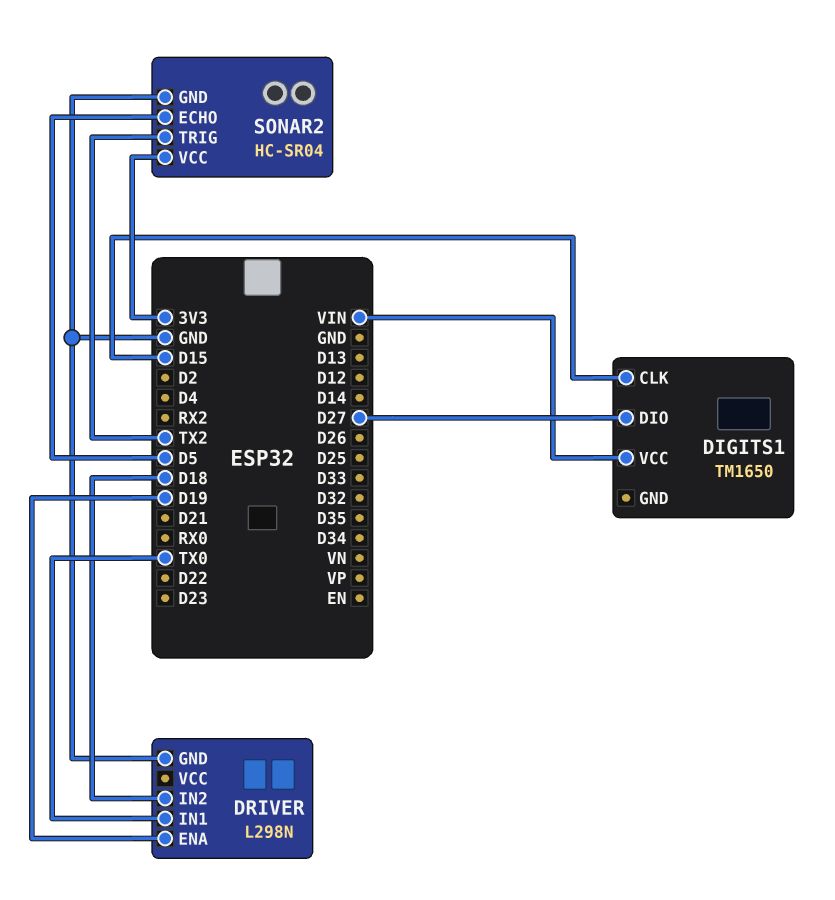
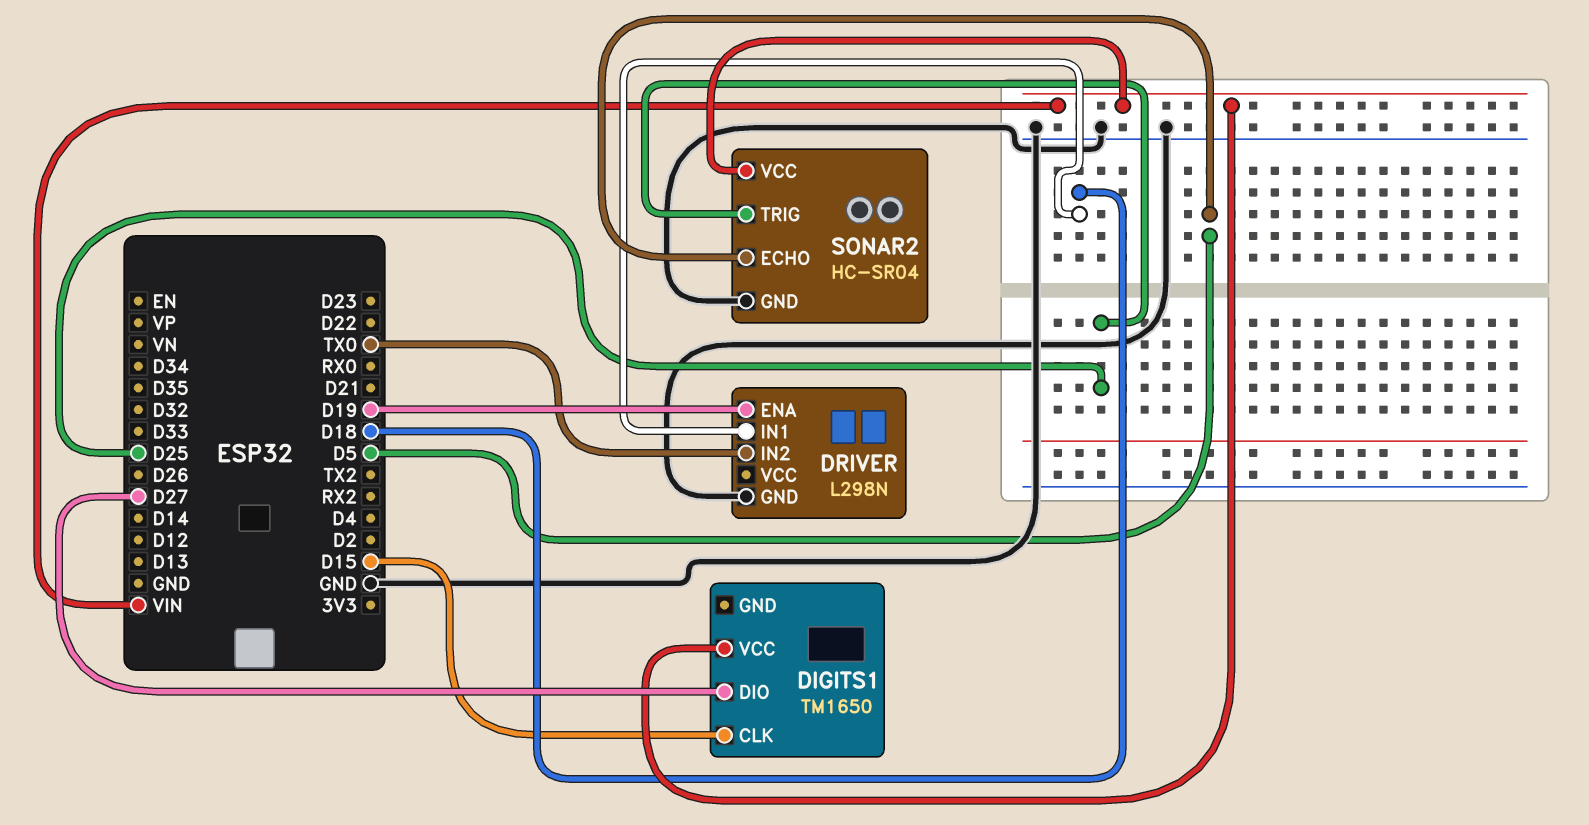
DRIVER pin IN1: TX0 -> D18
DRIVER pin IN2: D18 -> TX0
SONAR2 pin TRIG: TX2 -> D25
SONAR2 pin VCC: 3V3 -> VIN

